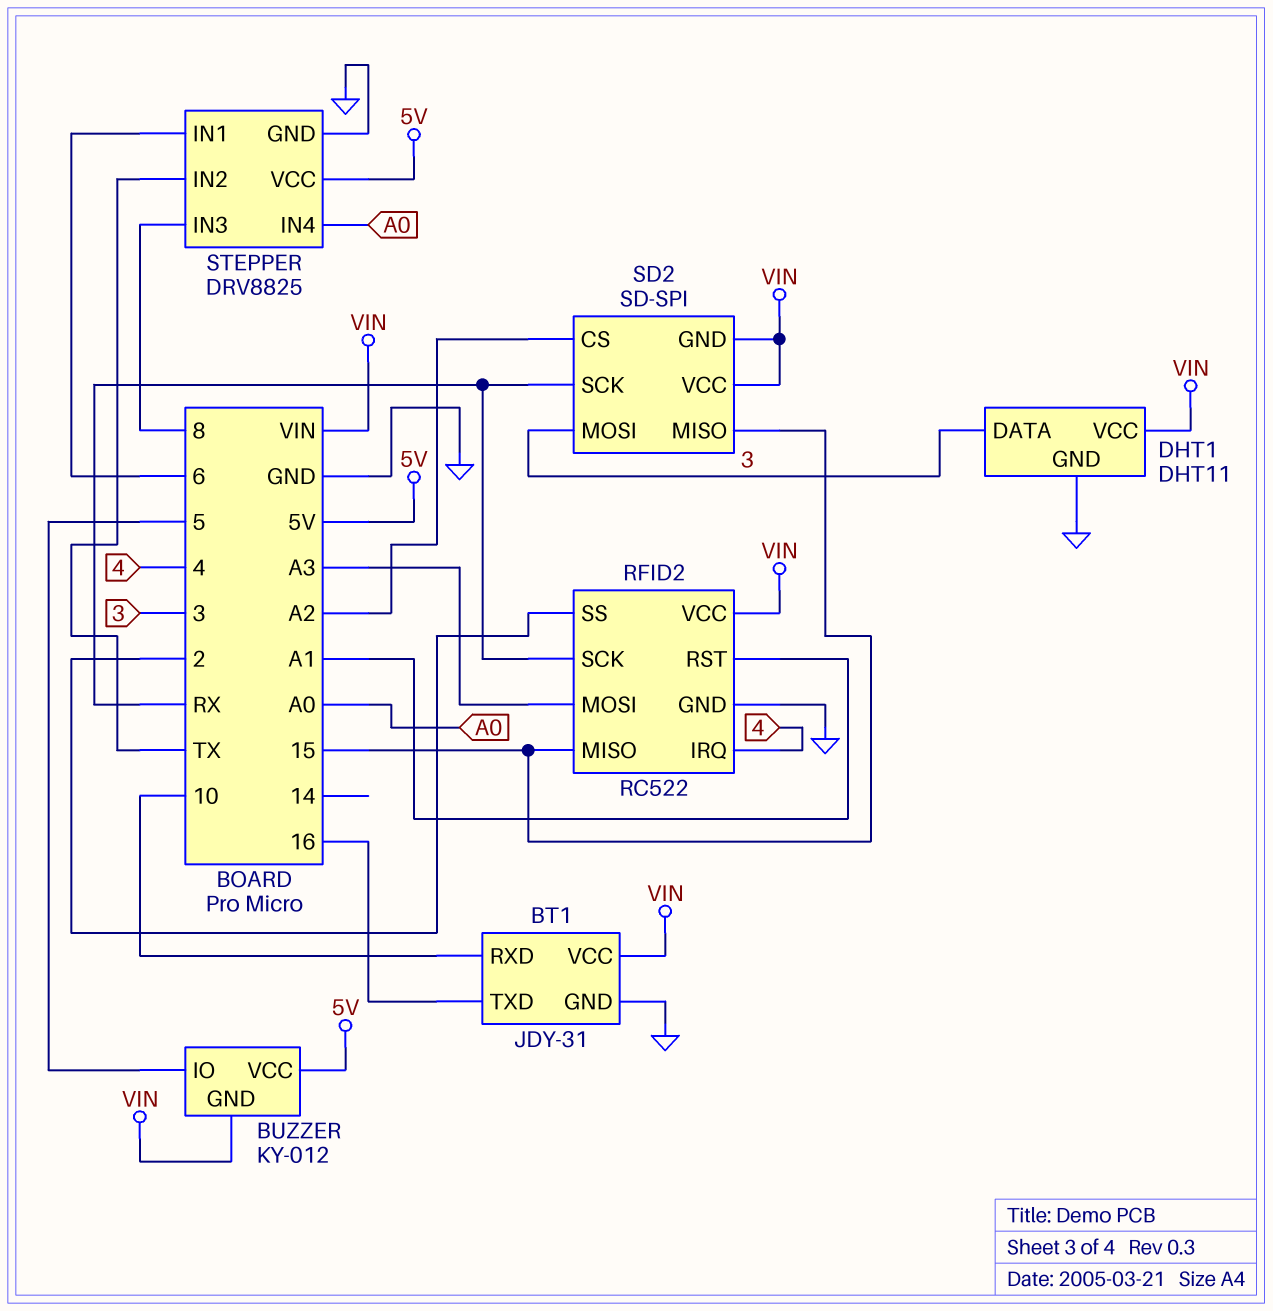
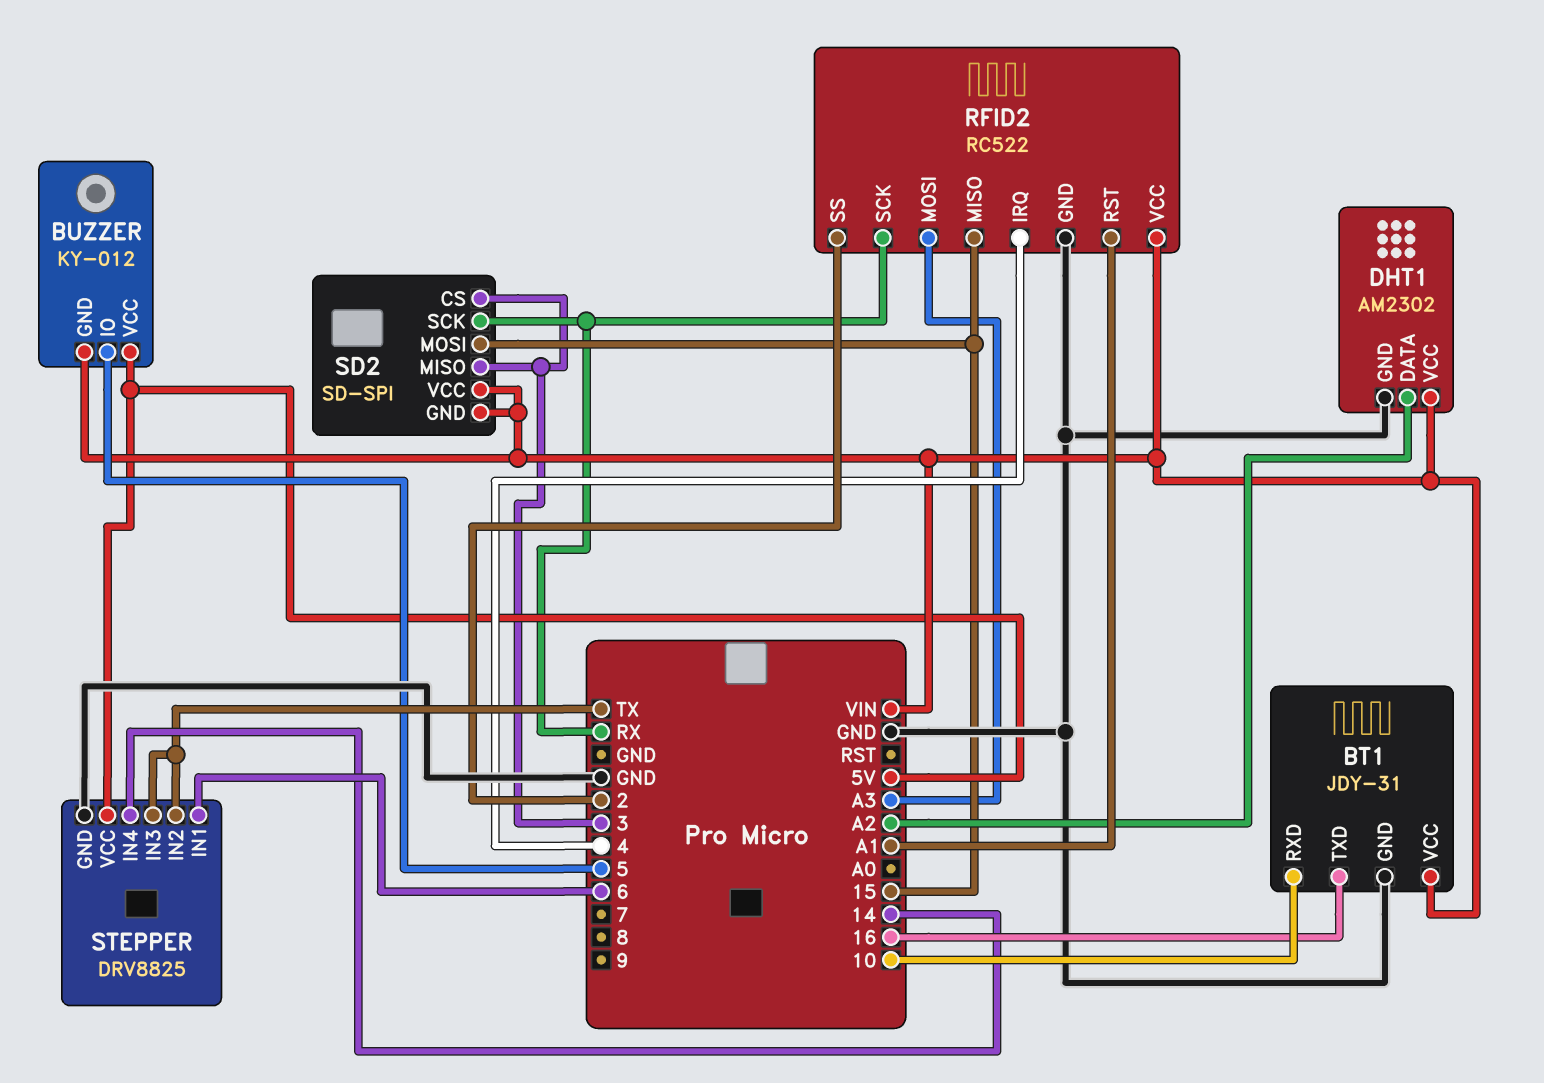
DHT1: DHT11 -> AM2302
DHT1 pin DATA: 3 -> A2
SD2 pin CS: A2 -> 3
SD2 pin MISO: 15 -> 3
SD2 pin MOSI: 3 -> 15
STEPPER pin IN3: 8 -> TX
STEPPER pin IN4: A0 -> 14

